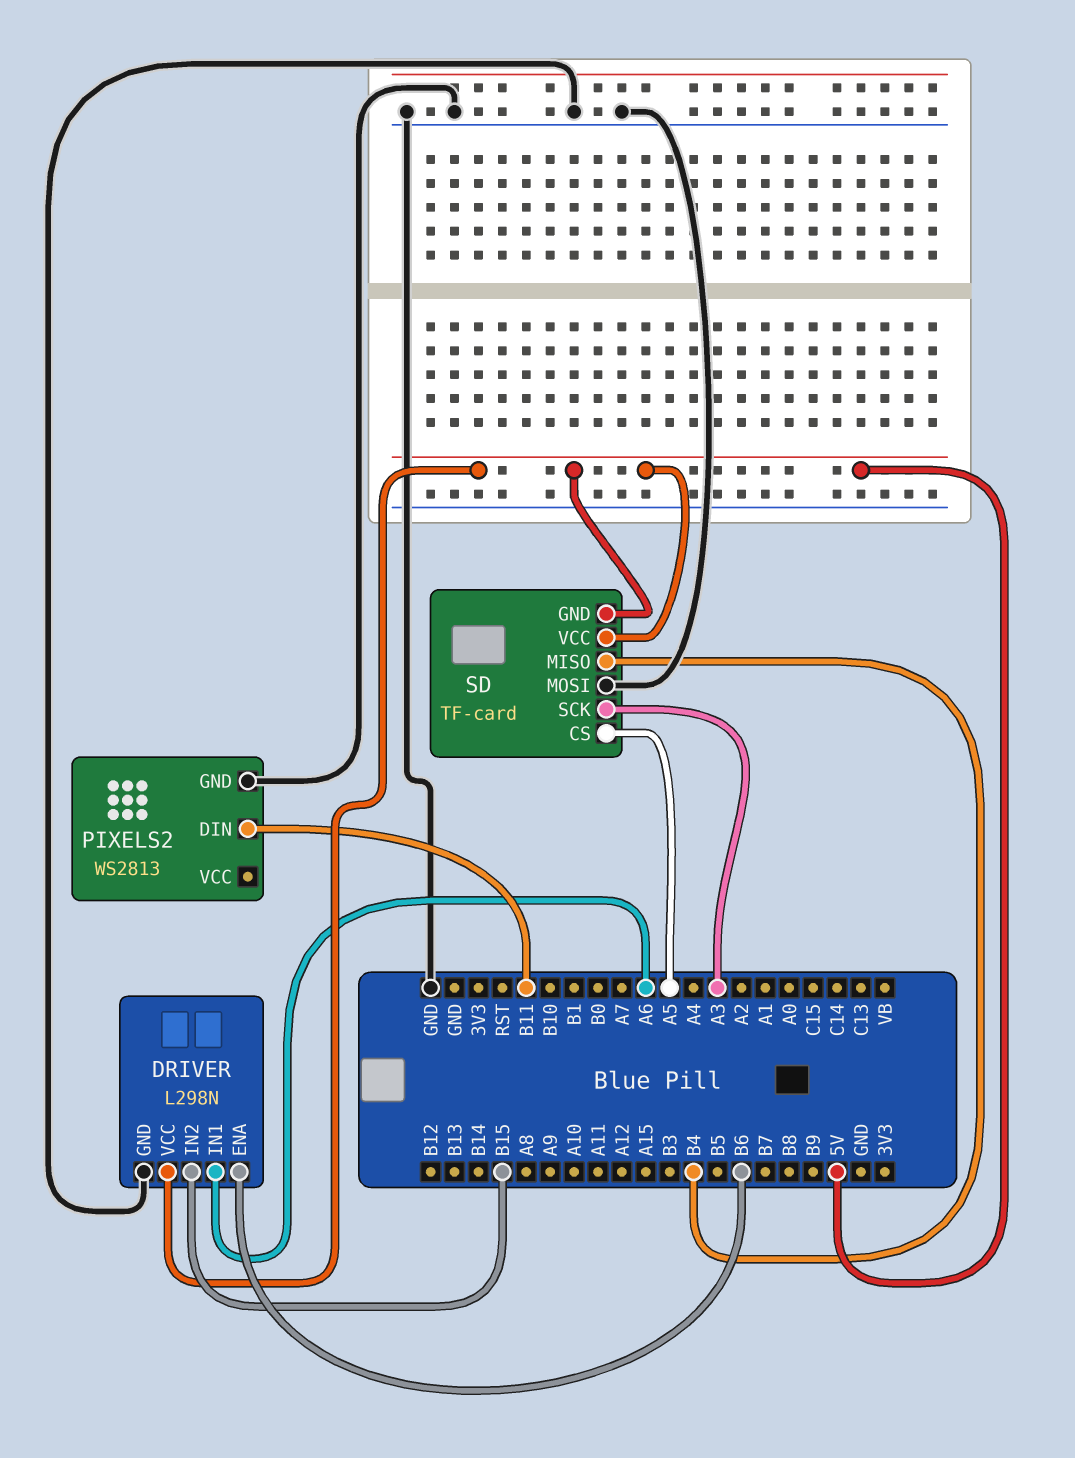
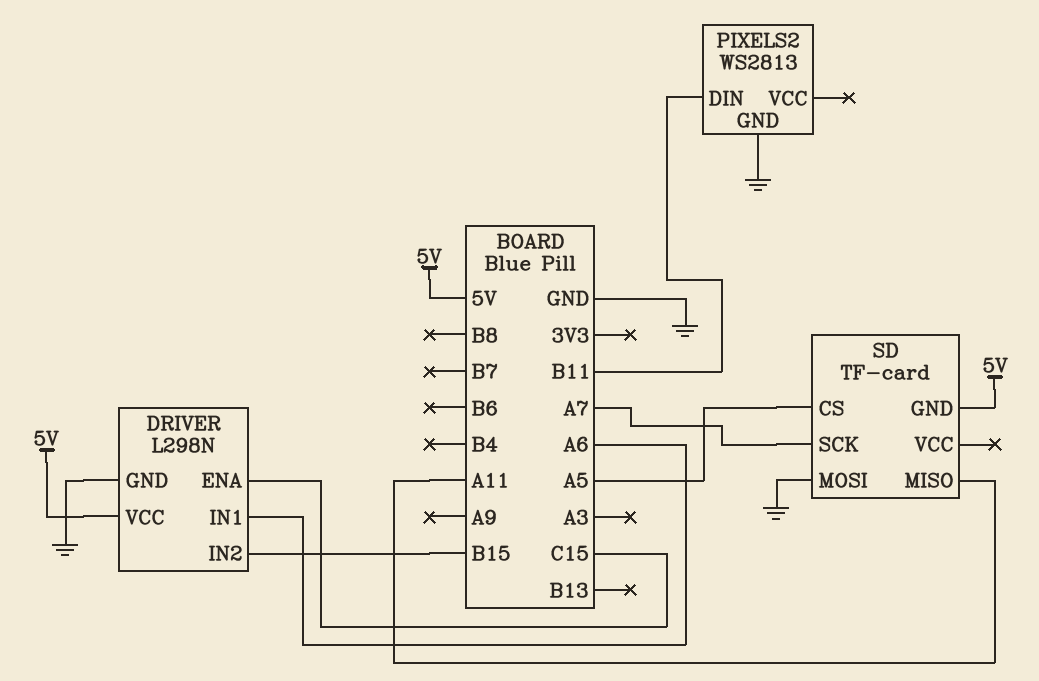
DRIVER pin ENA: B6 -> C15
SD pin MISO: B4 -> A11
SD pin SCK: A3 -> A7
SD pin VCC: 5V -> none

